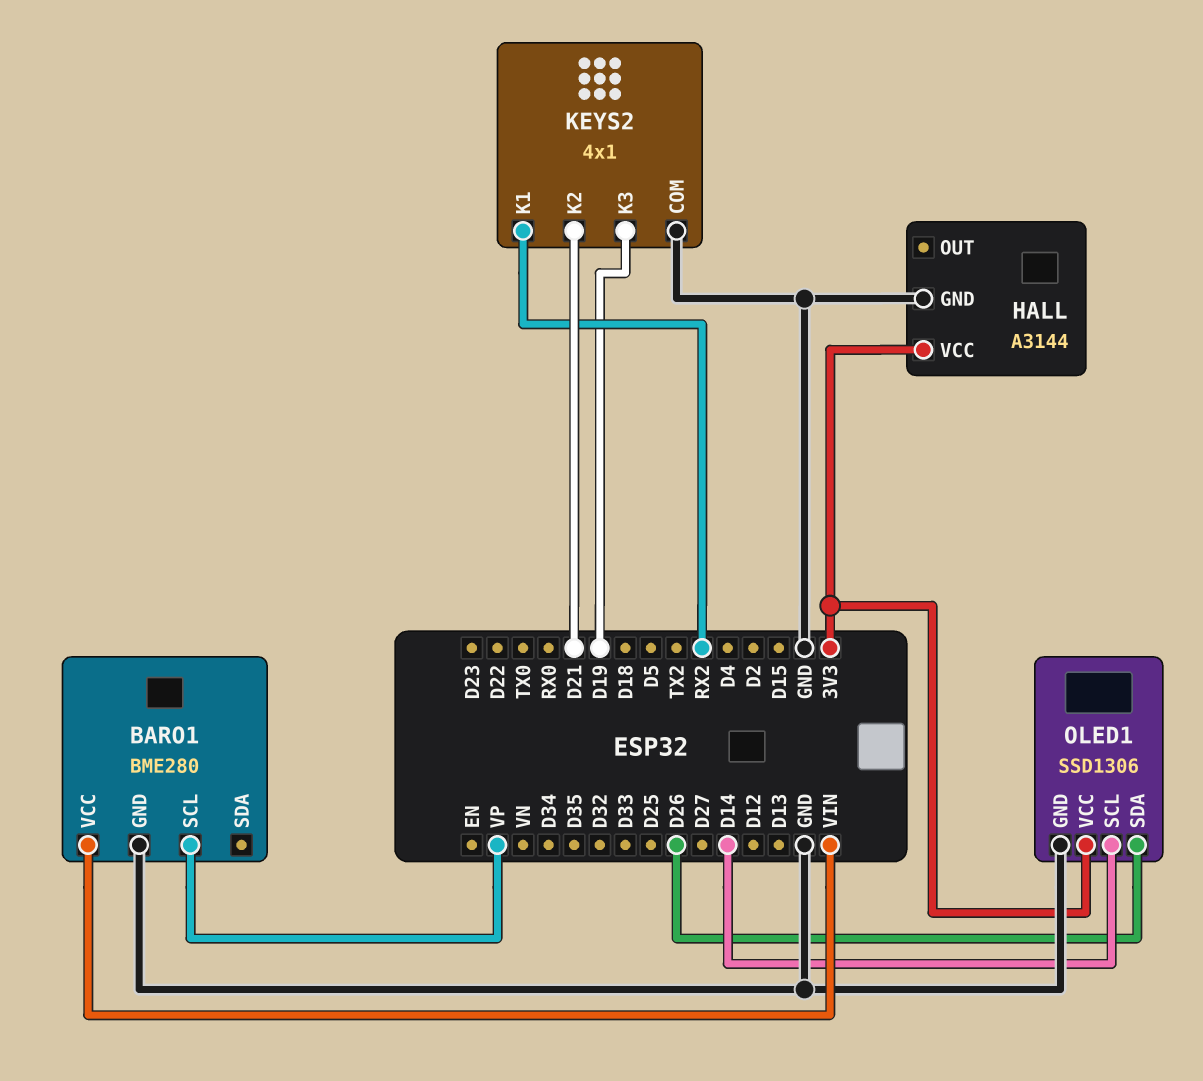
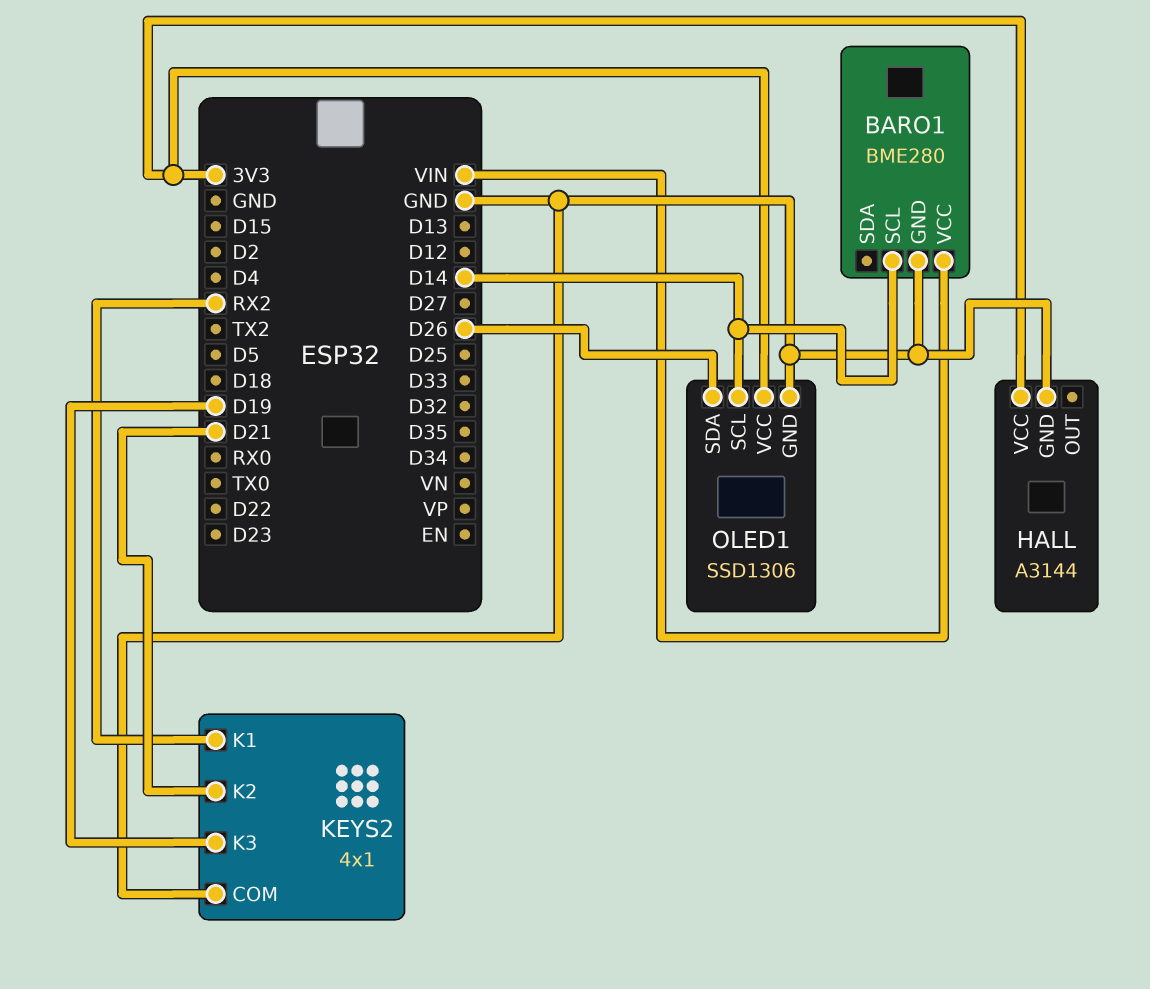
BARO1 pin SCL: VP -> D14

